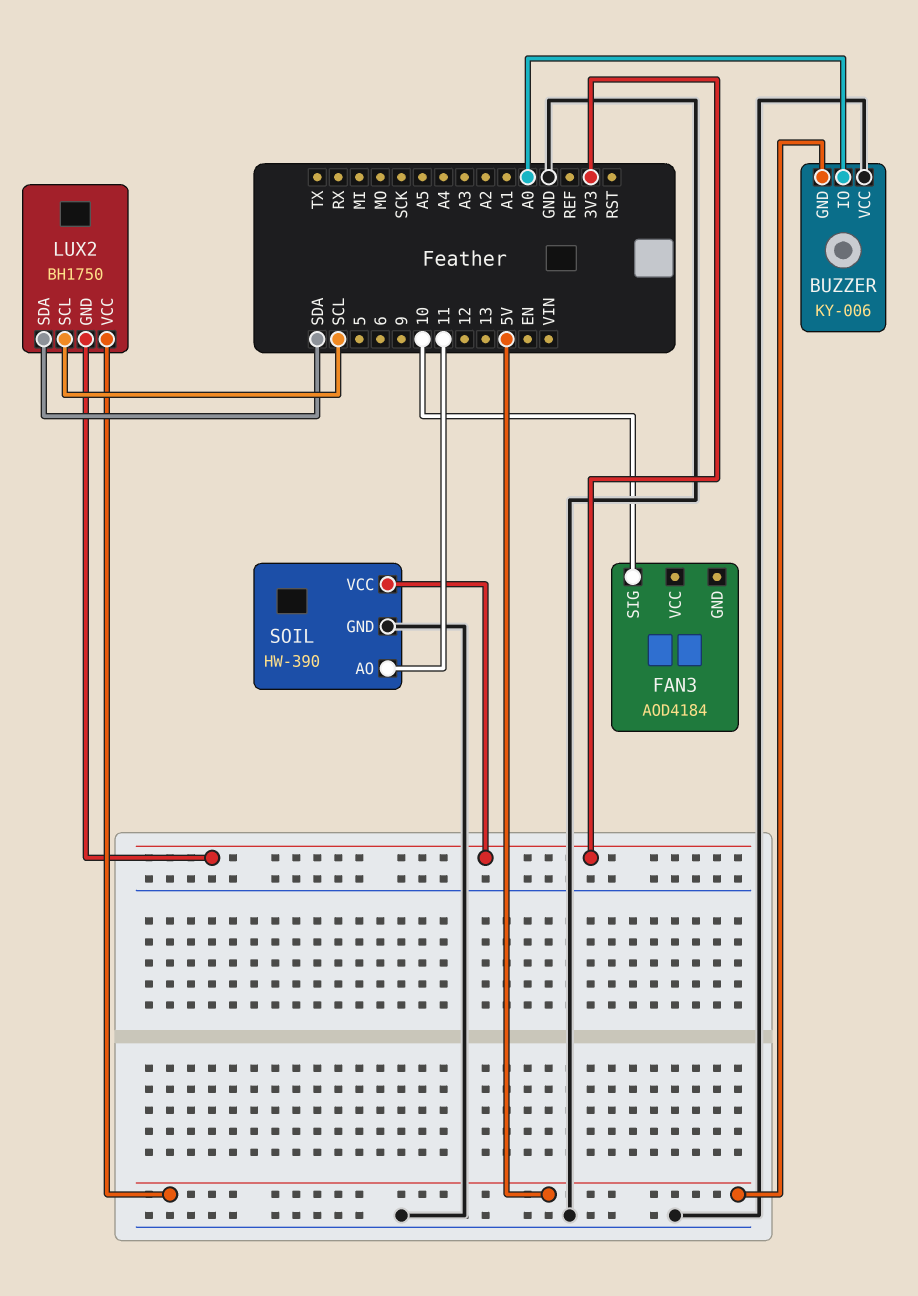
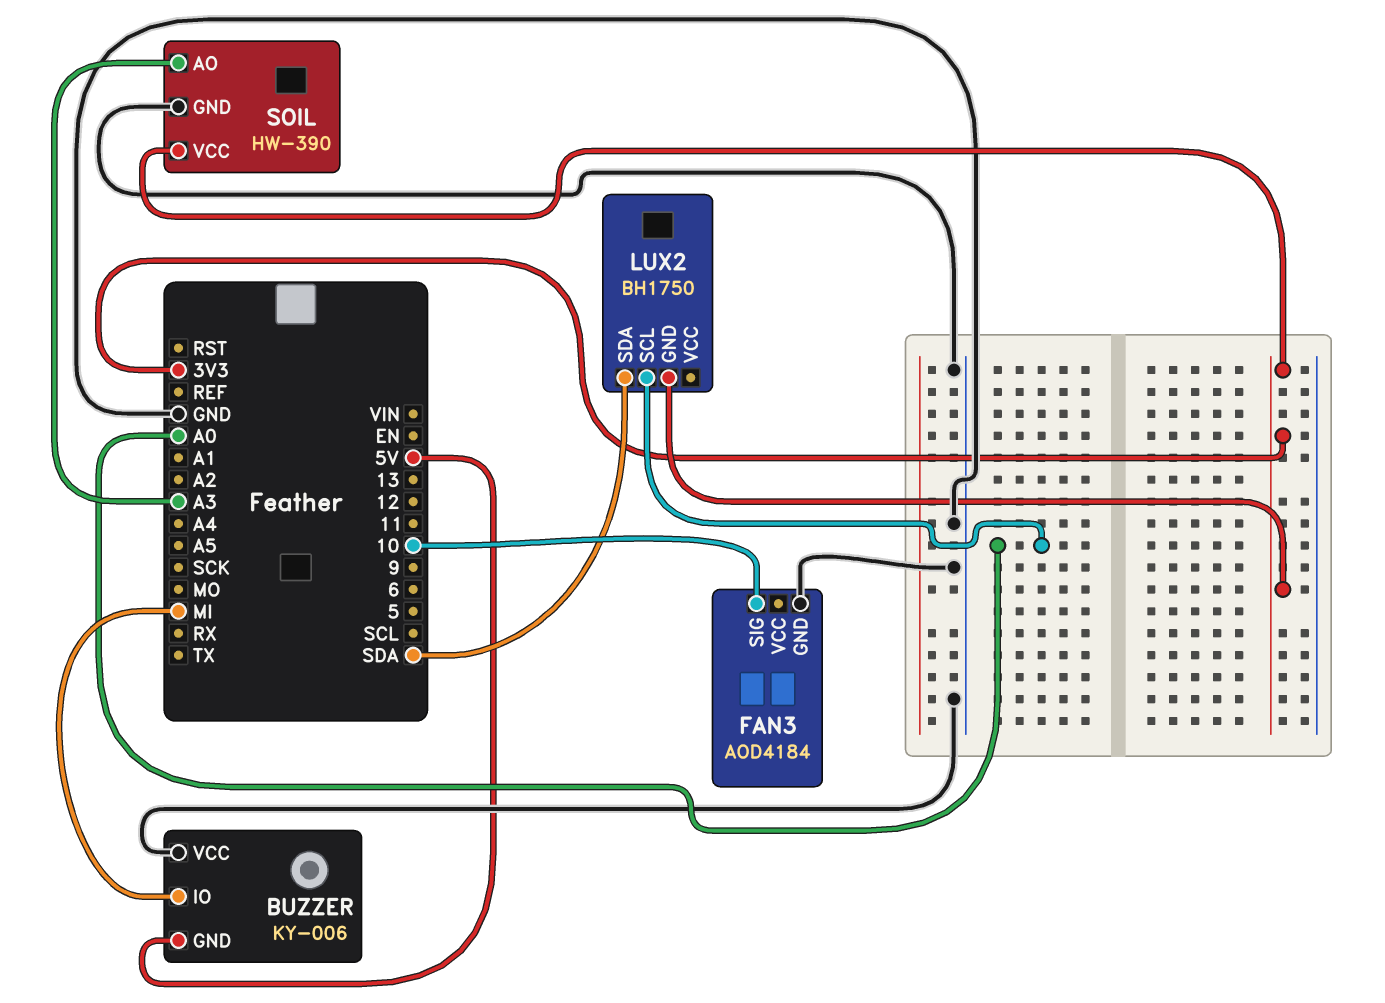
BUZZER pin IO: A0 -> MI
FAN3 pin GND: none -> GND
LUX2 pin SCL: SCL -> A0
LUX2 pin VCC: 5V -> none
SOIL pin AO: 11 -> A3

